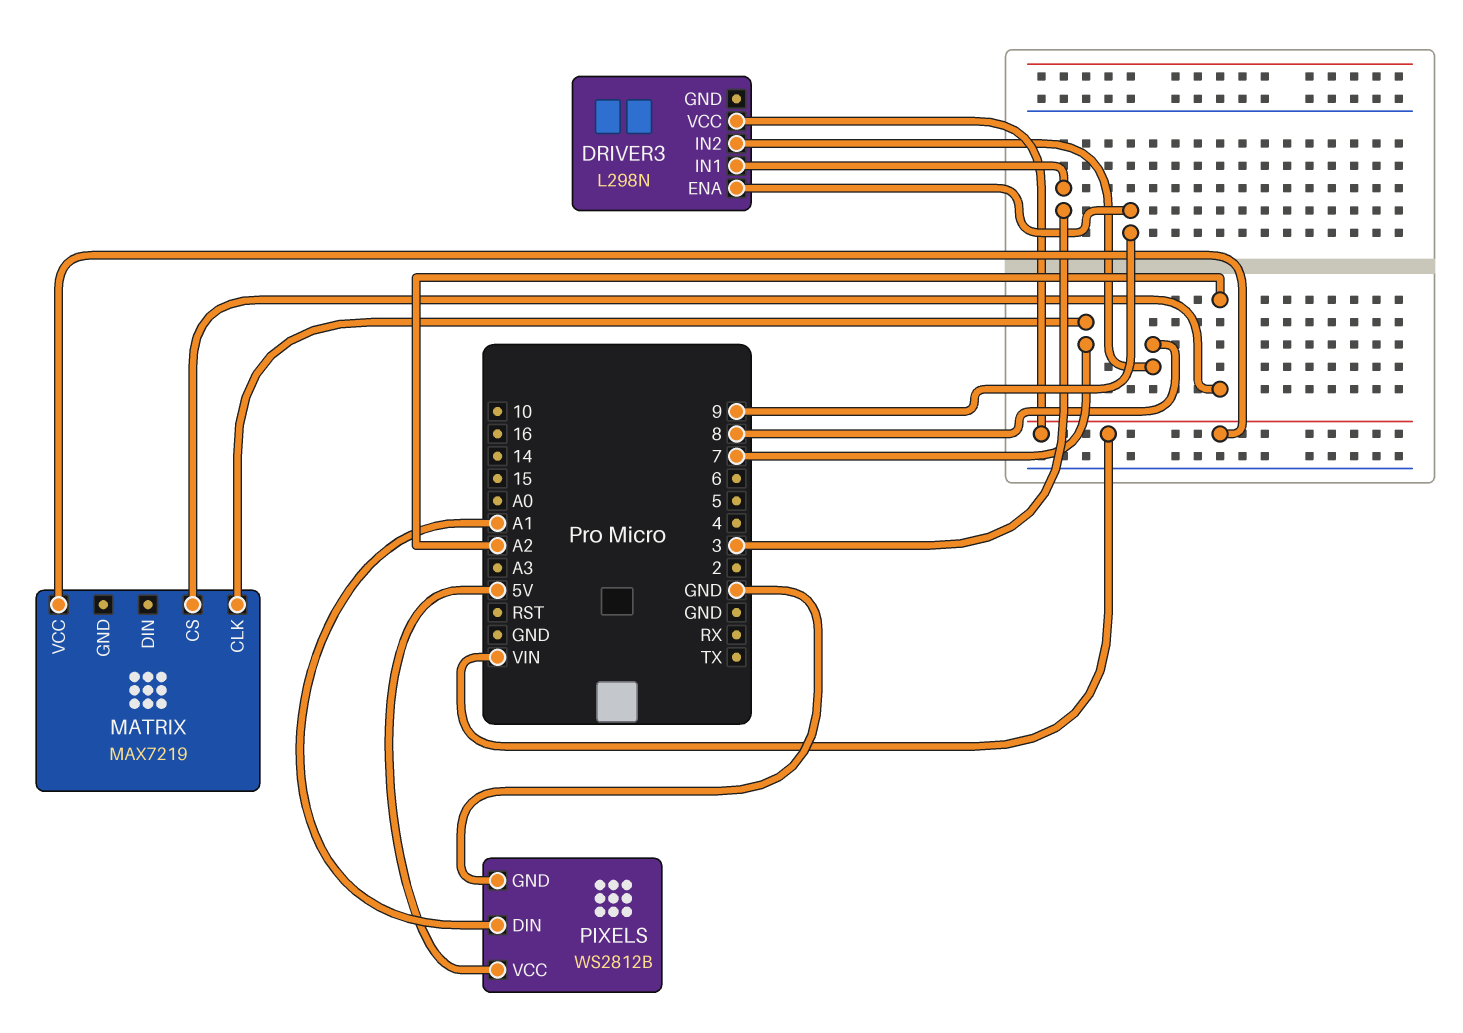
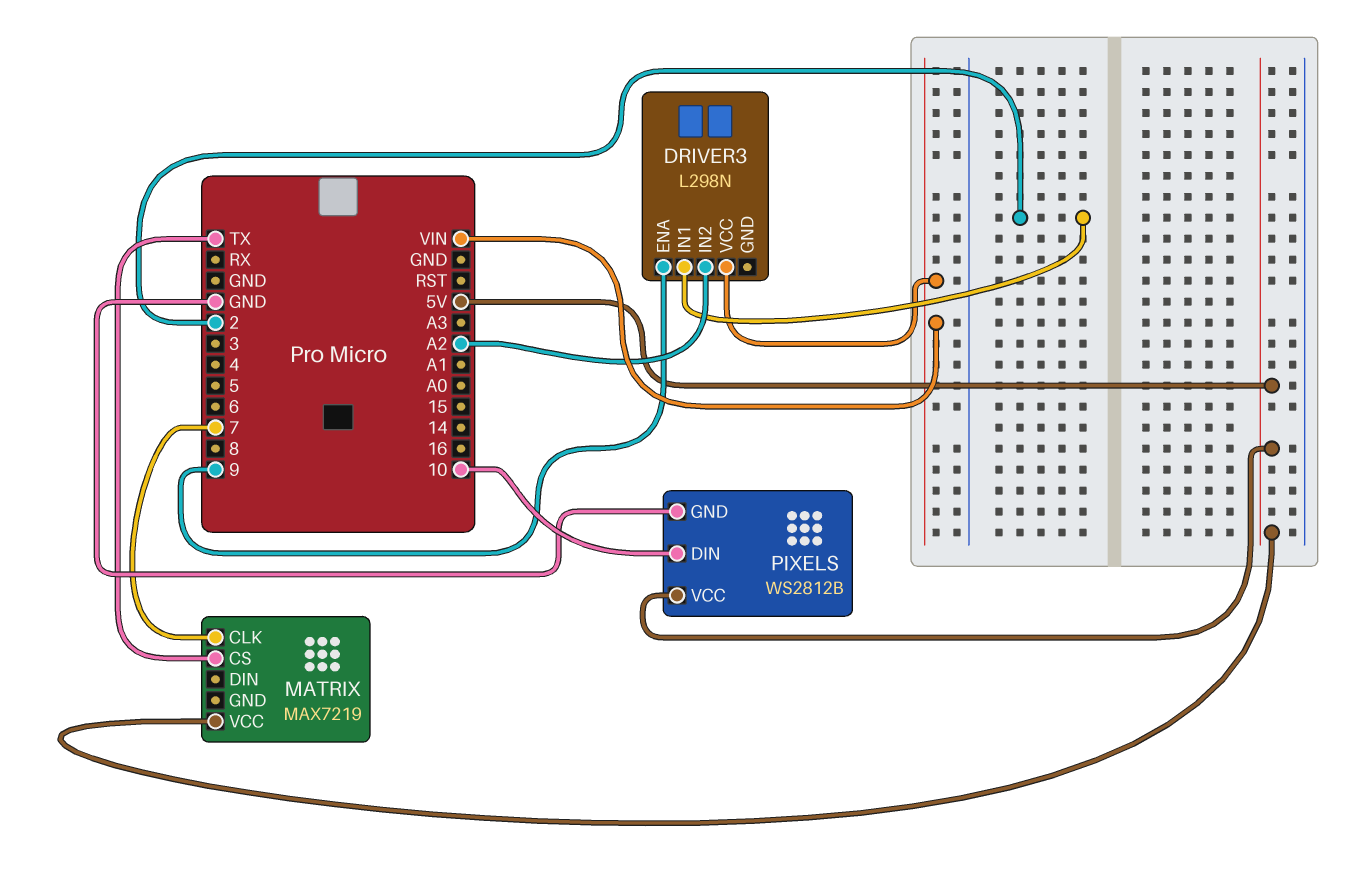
DRIVER3 pin IN1: 3 -> 2
DRIVER3 pin IN2: 8 -> A2
MATRIX pin CS: A2 -> TX
MATRIX pin VCC: VIN -> 5V
PIXELS pin DIN: A1 -> 10

